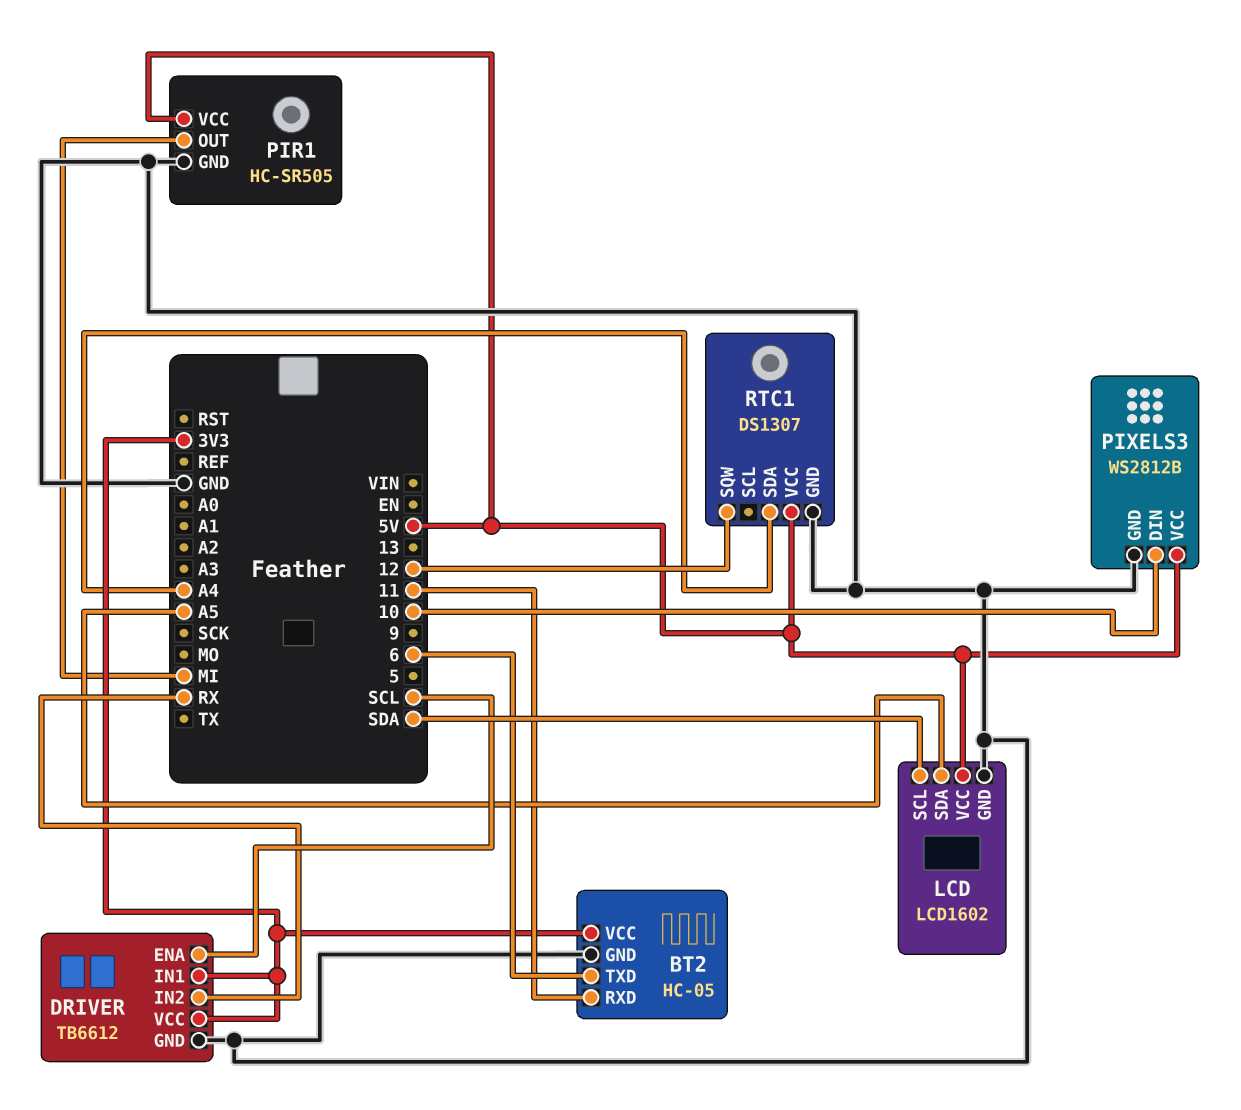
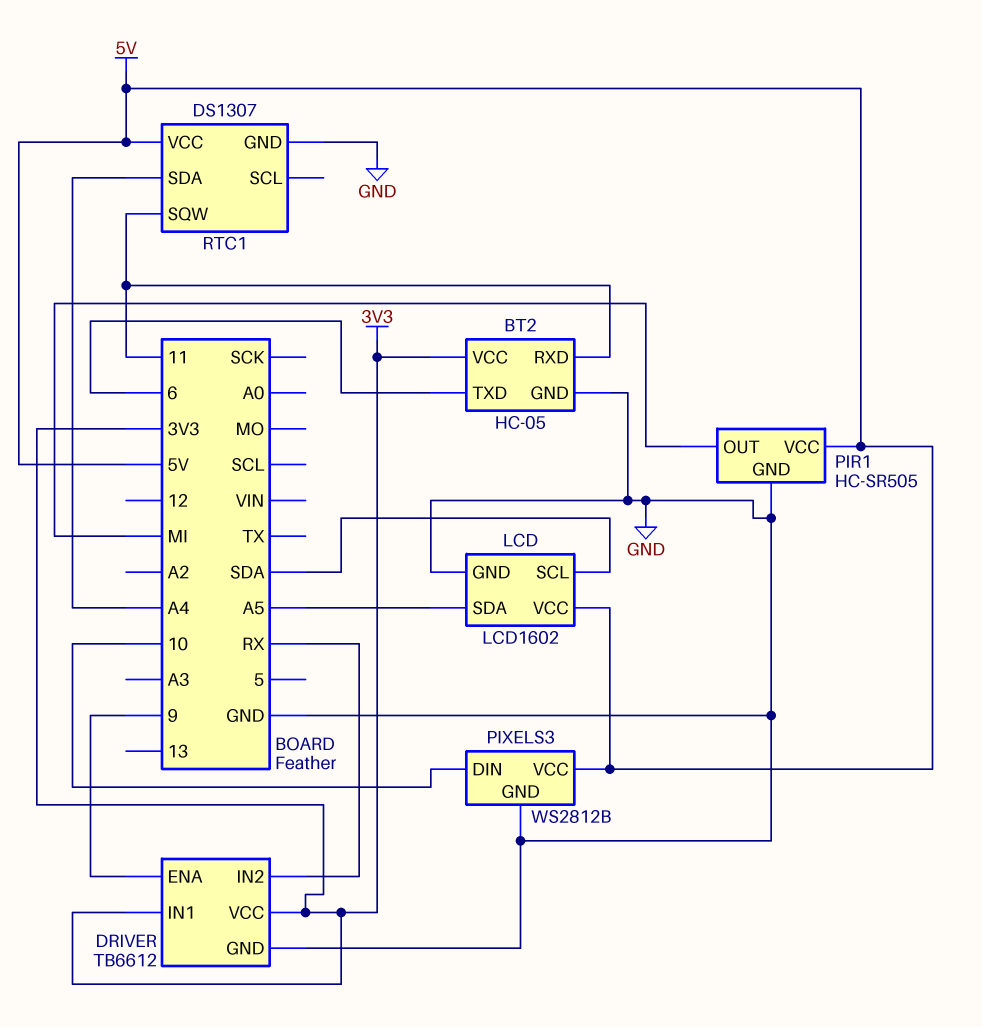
DRIVER pin ENA: SCL -> 9
RTC1 pin SQW: 12 -> 11

